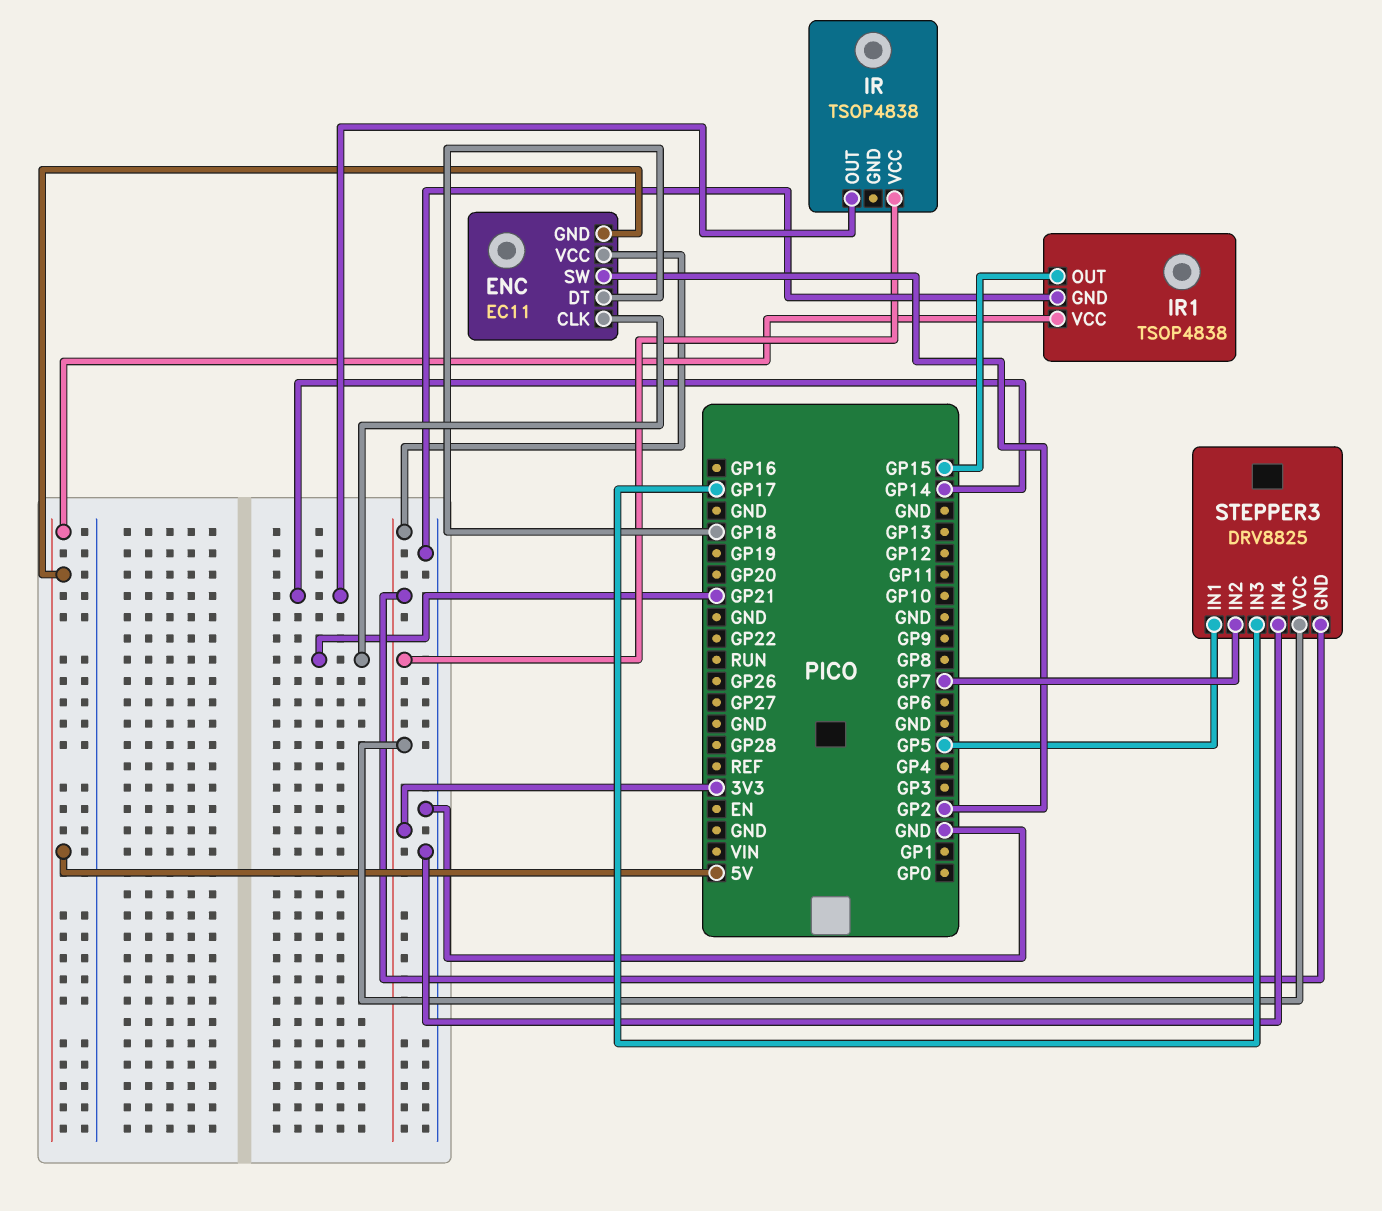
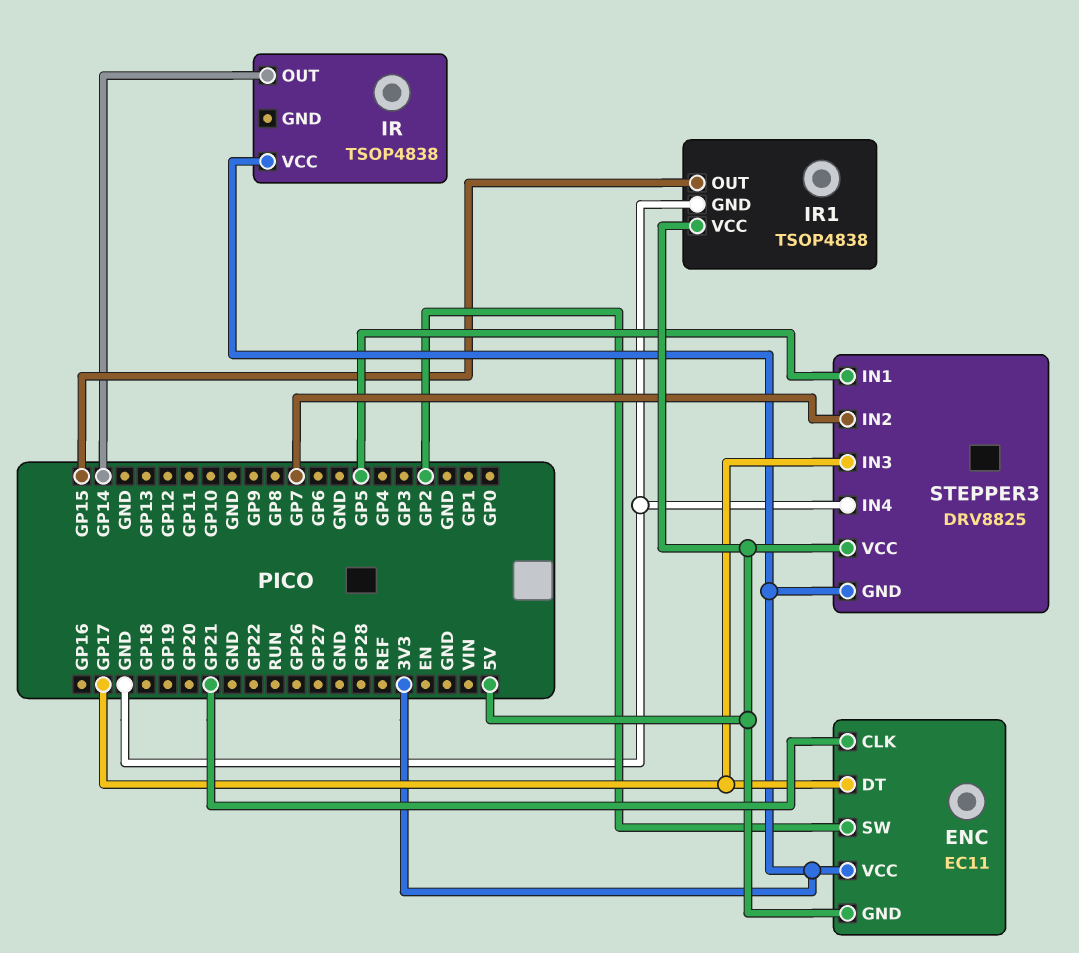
ENC pin DT: GP18 -> GP17
STEPPER3 pin VCC: 3V3 -> 5V

